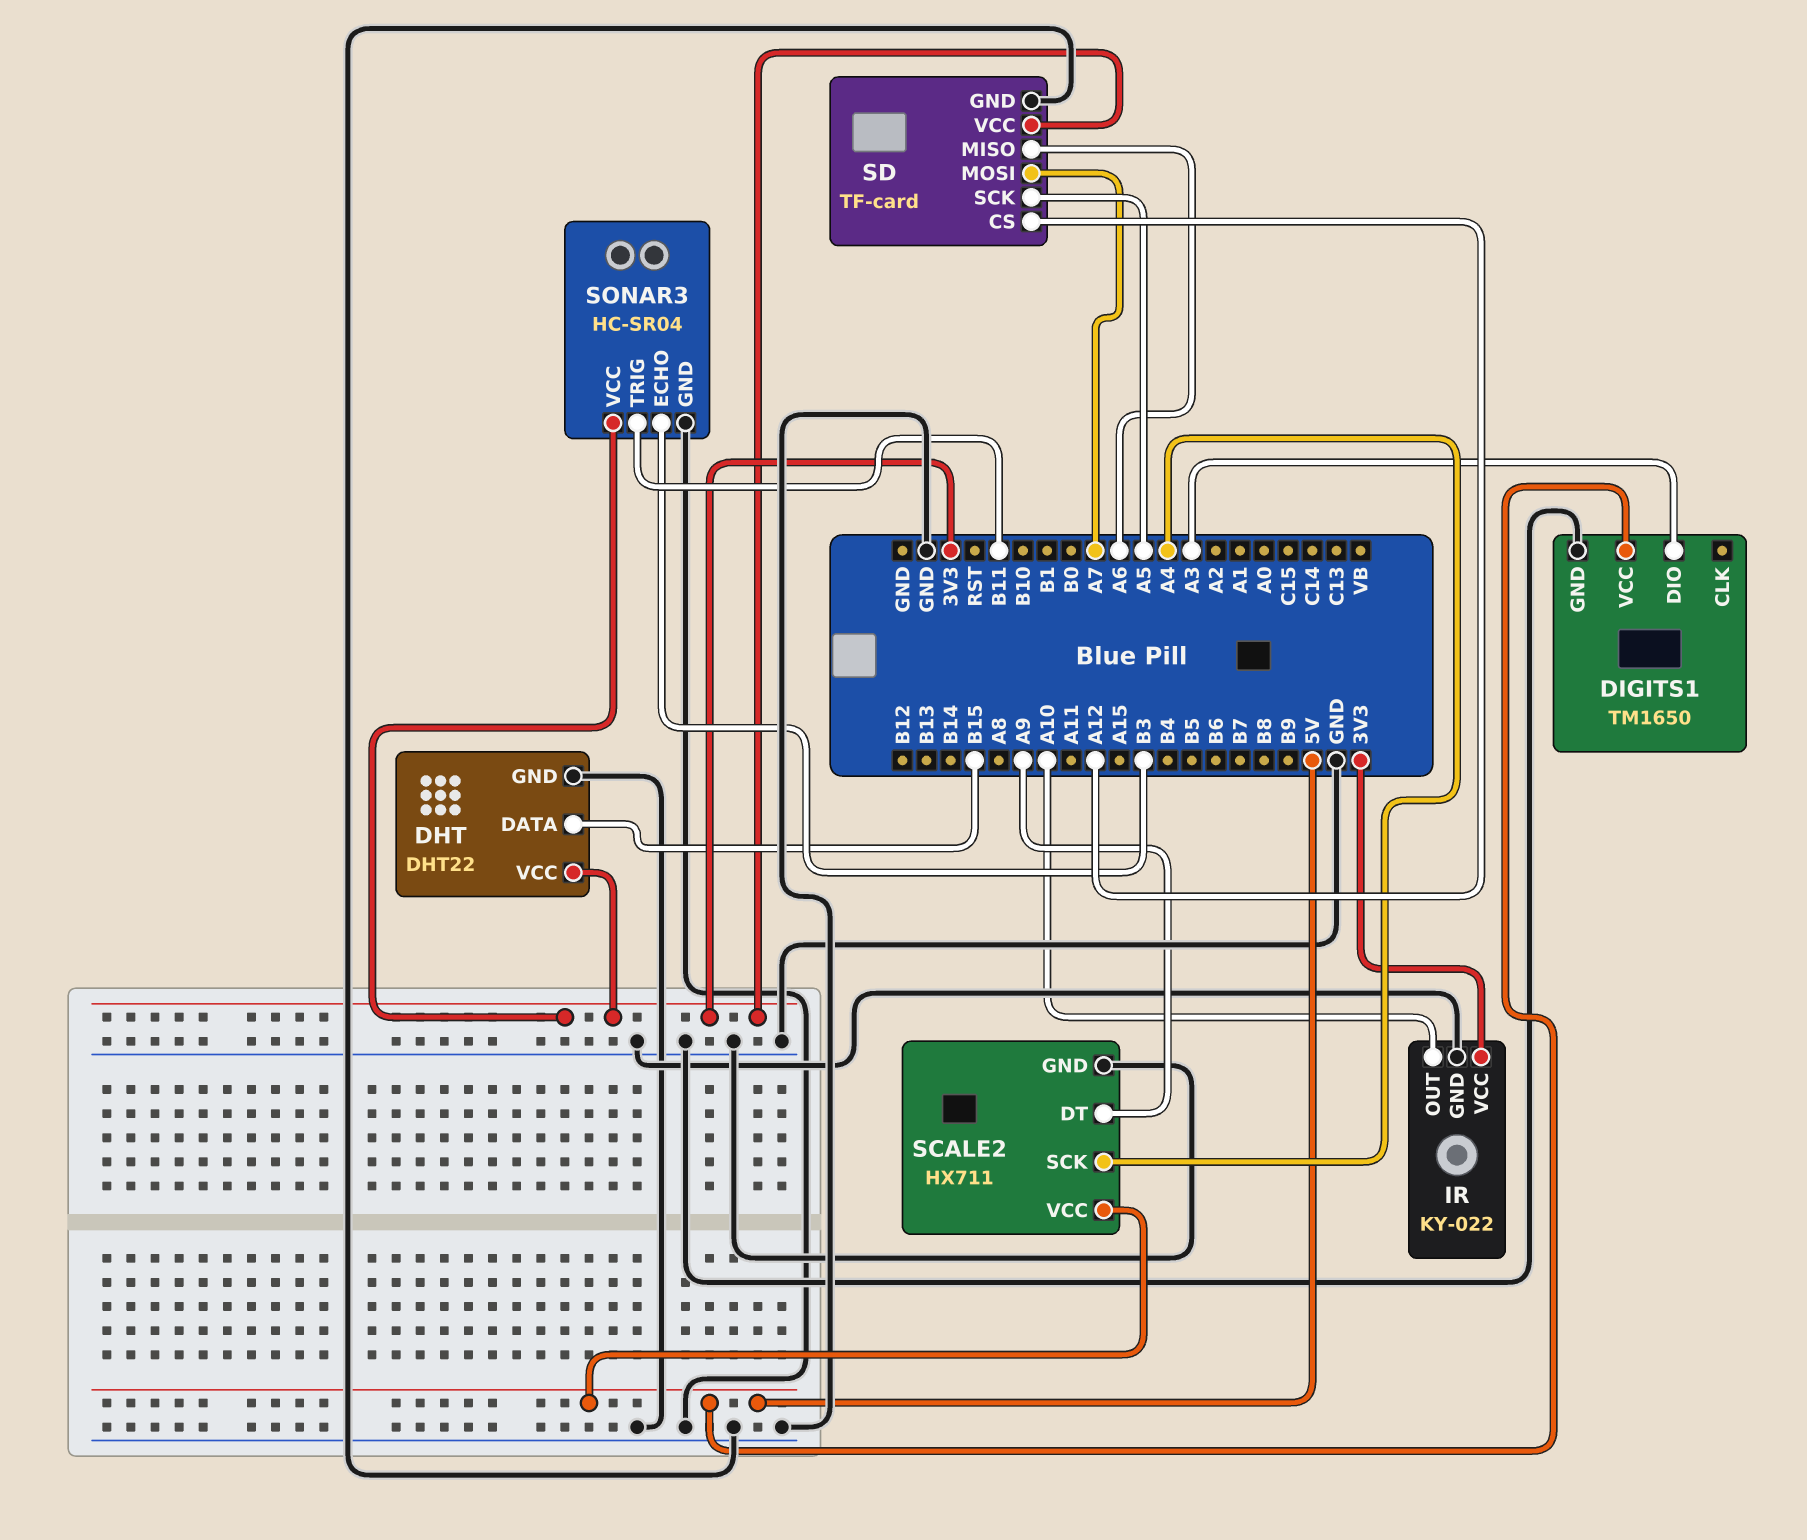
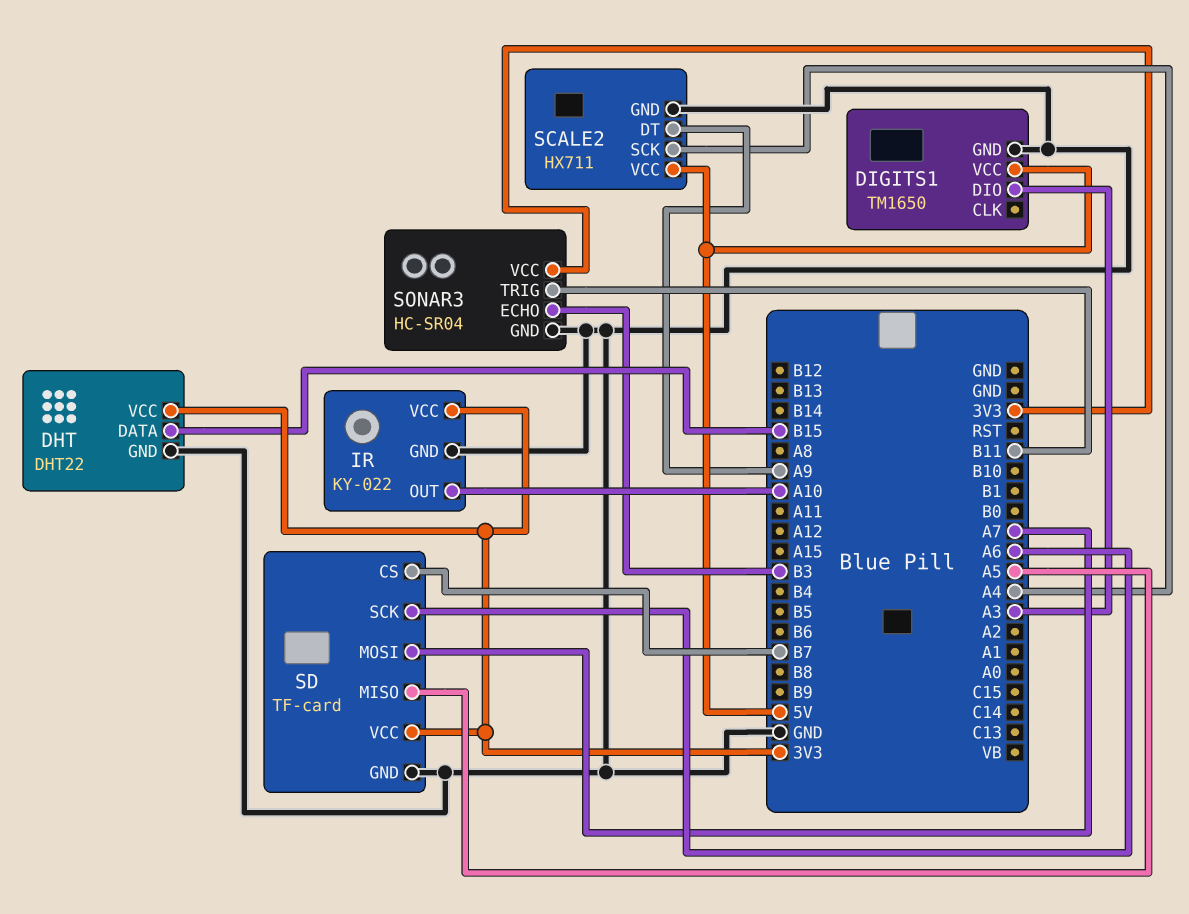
SD pin CS: A12 -> B7
SD pin MISO: A6 -> A5
SD pin SCK: A5 -> A6

